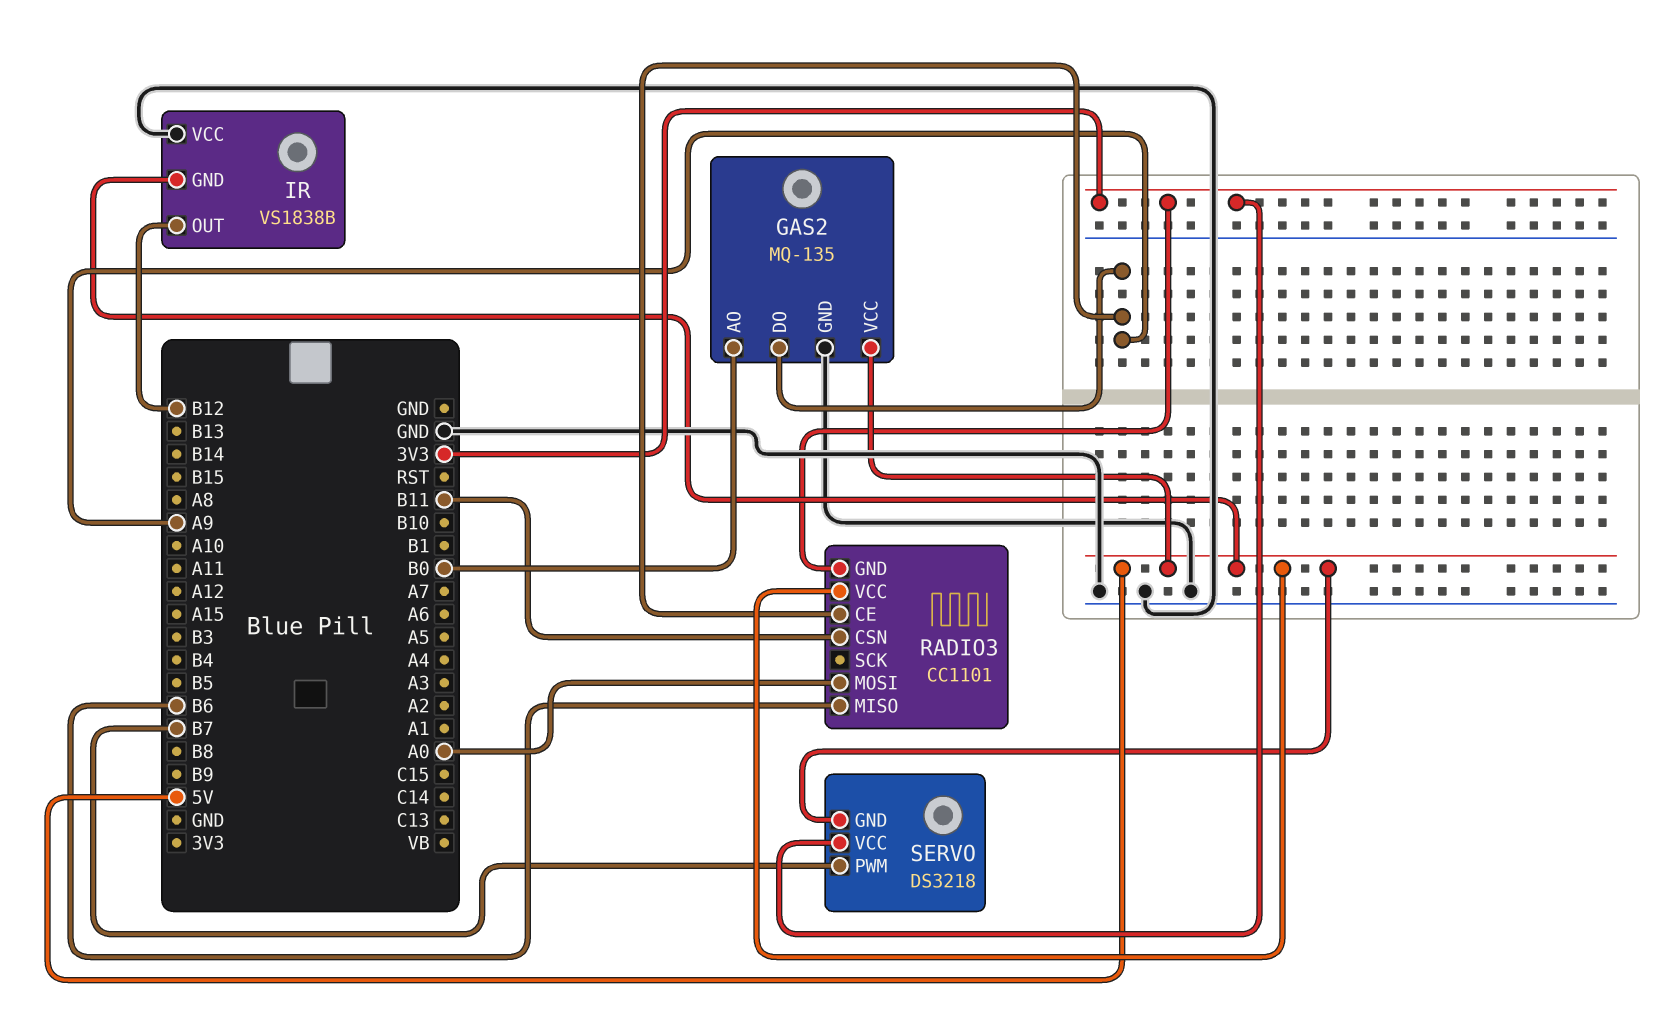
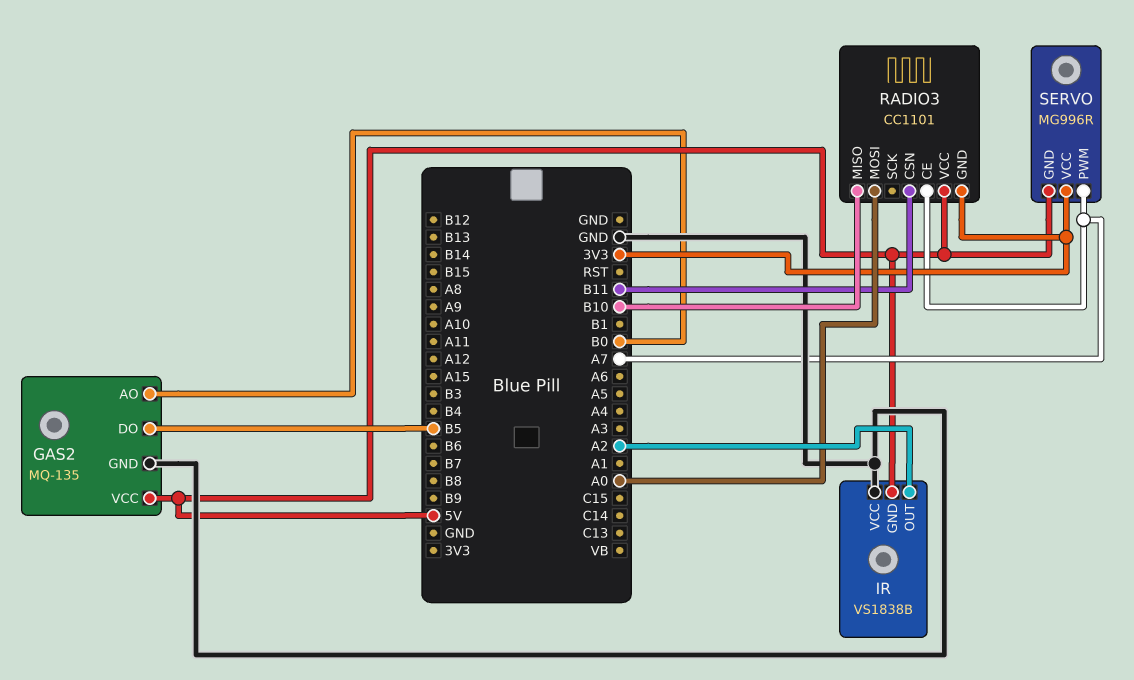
GAS2 pin DO: A9 -> B5
IR pin OUT: B12 -> A2
RADIO3 pin CE: A9 -> A7
RADIO3 pin MISO: B6 -> B10
SERVO: DS3218 -> MG996R
SERVO pin PWM: B7 -> A7

